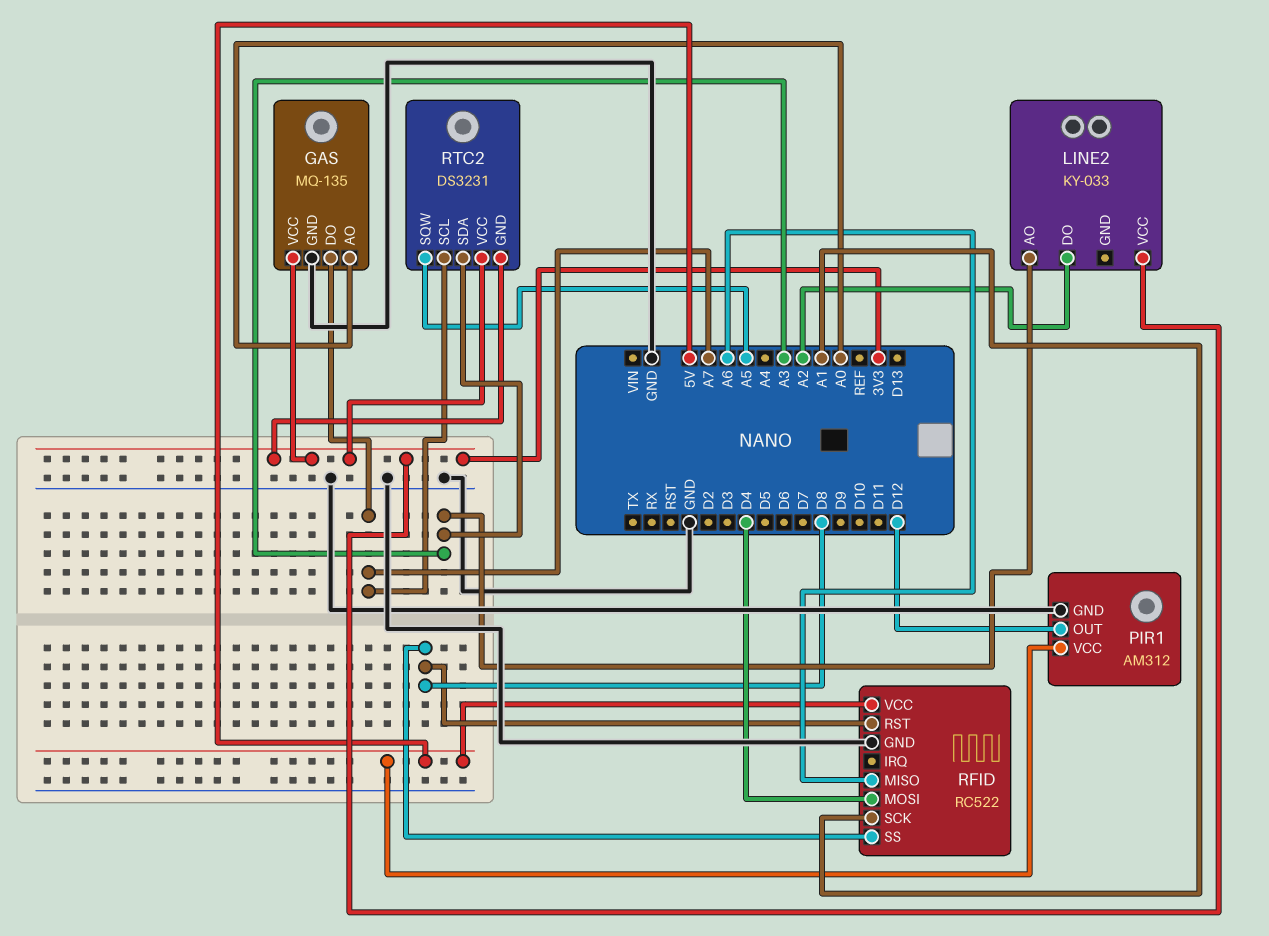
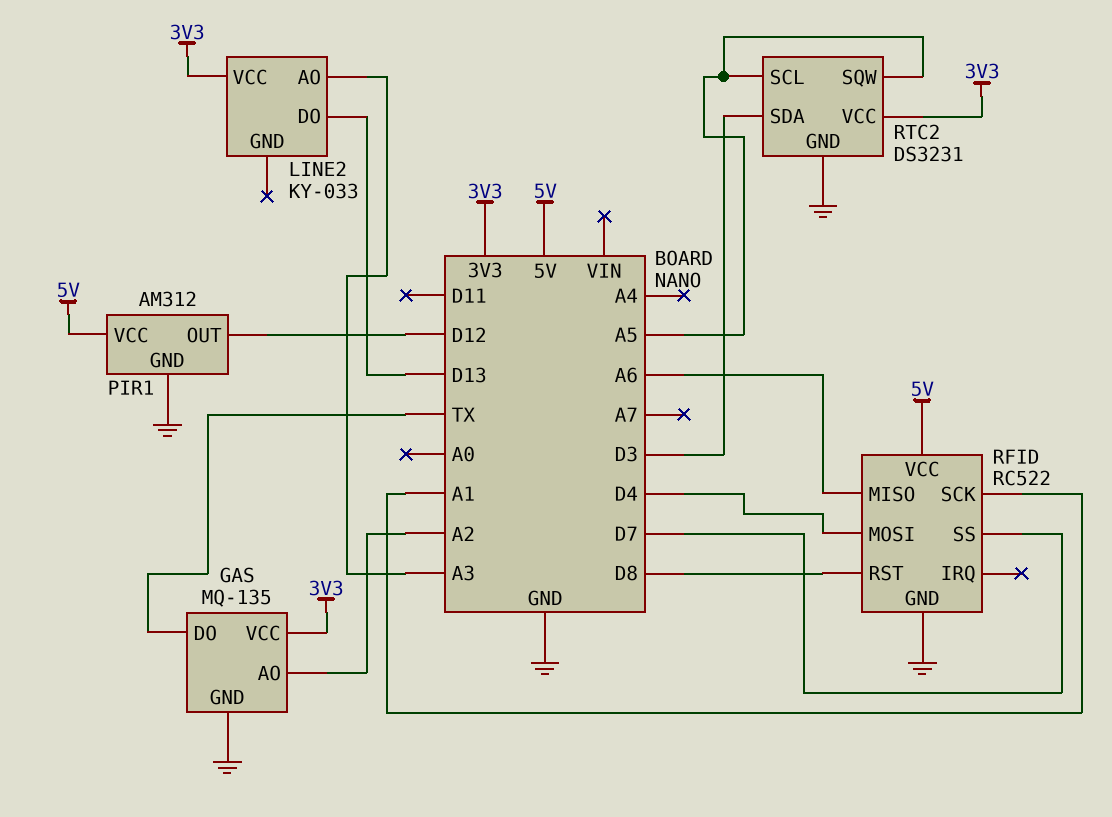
GAS pin AO: A0 -> A2
GAS pin DO: A7 -> TX
LINE2 pin DO: A2 -> D13
RFID pin SS: D8 -> D7
RTC2 pin GND: 3V3 -> GND
RTC2 pin SCL: A7 -> A5
RTC2 pin SDA: A3 -> D3

